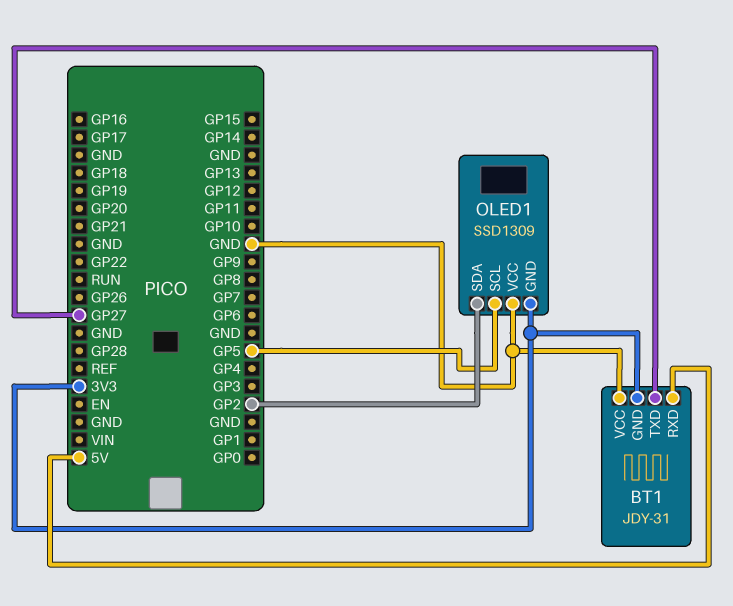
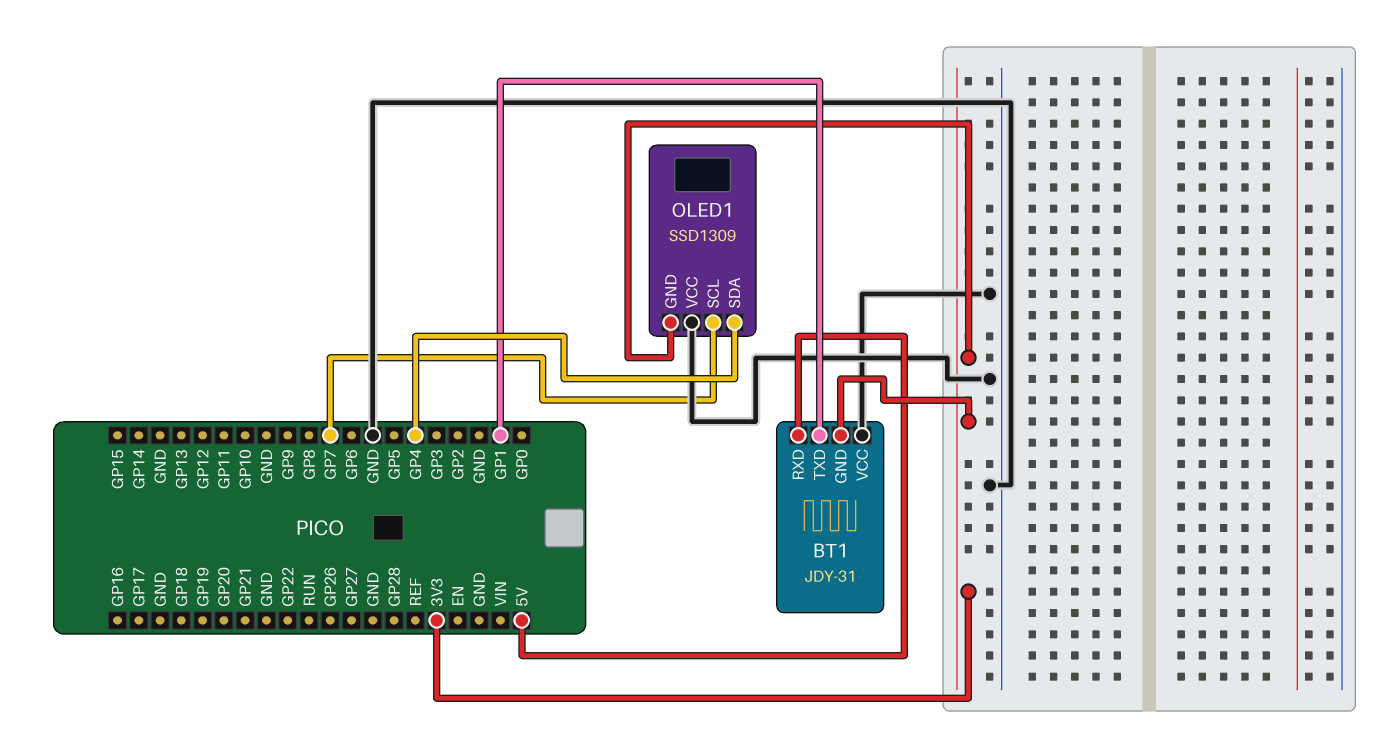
BT1 pin TXD: GP27 -> GP1
OLED1 pin SCL: GP5 -> GP7
OLED1 pin SDA: GP2 -> GP4

